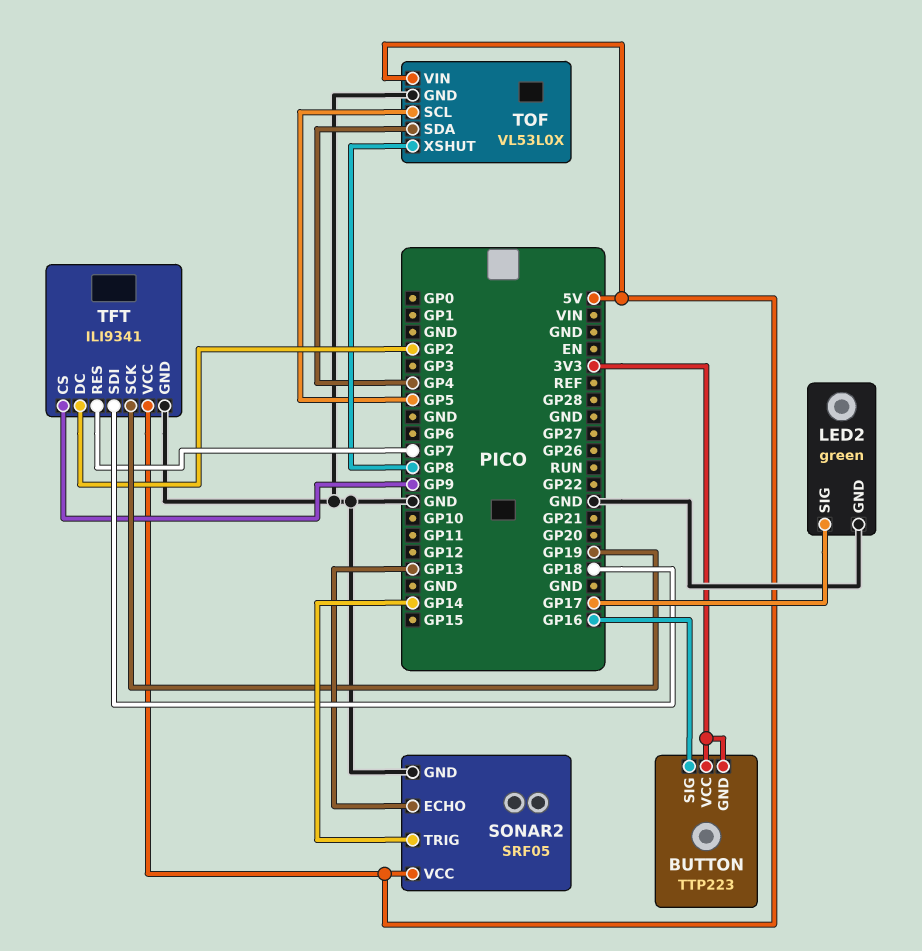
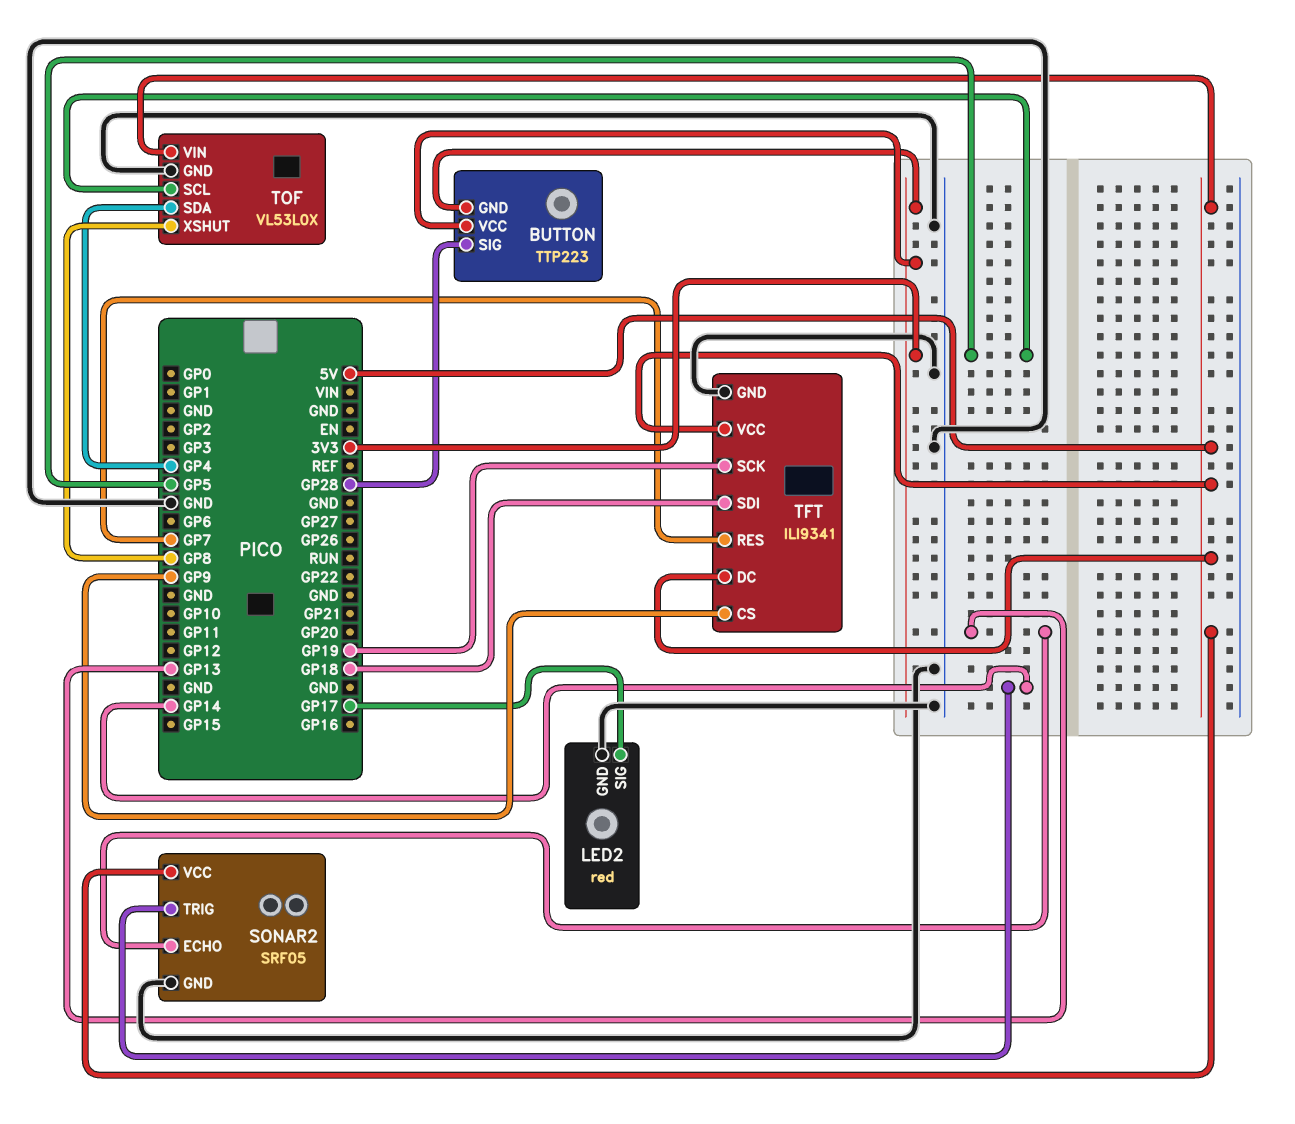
BUTTON pin SIG: GP16 -> GP28
LED2: green -> red
TFT pin DC: GP2 -> 5V

